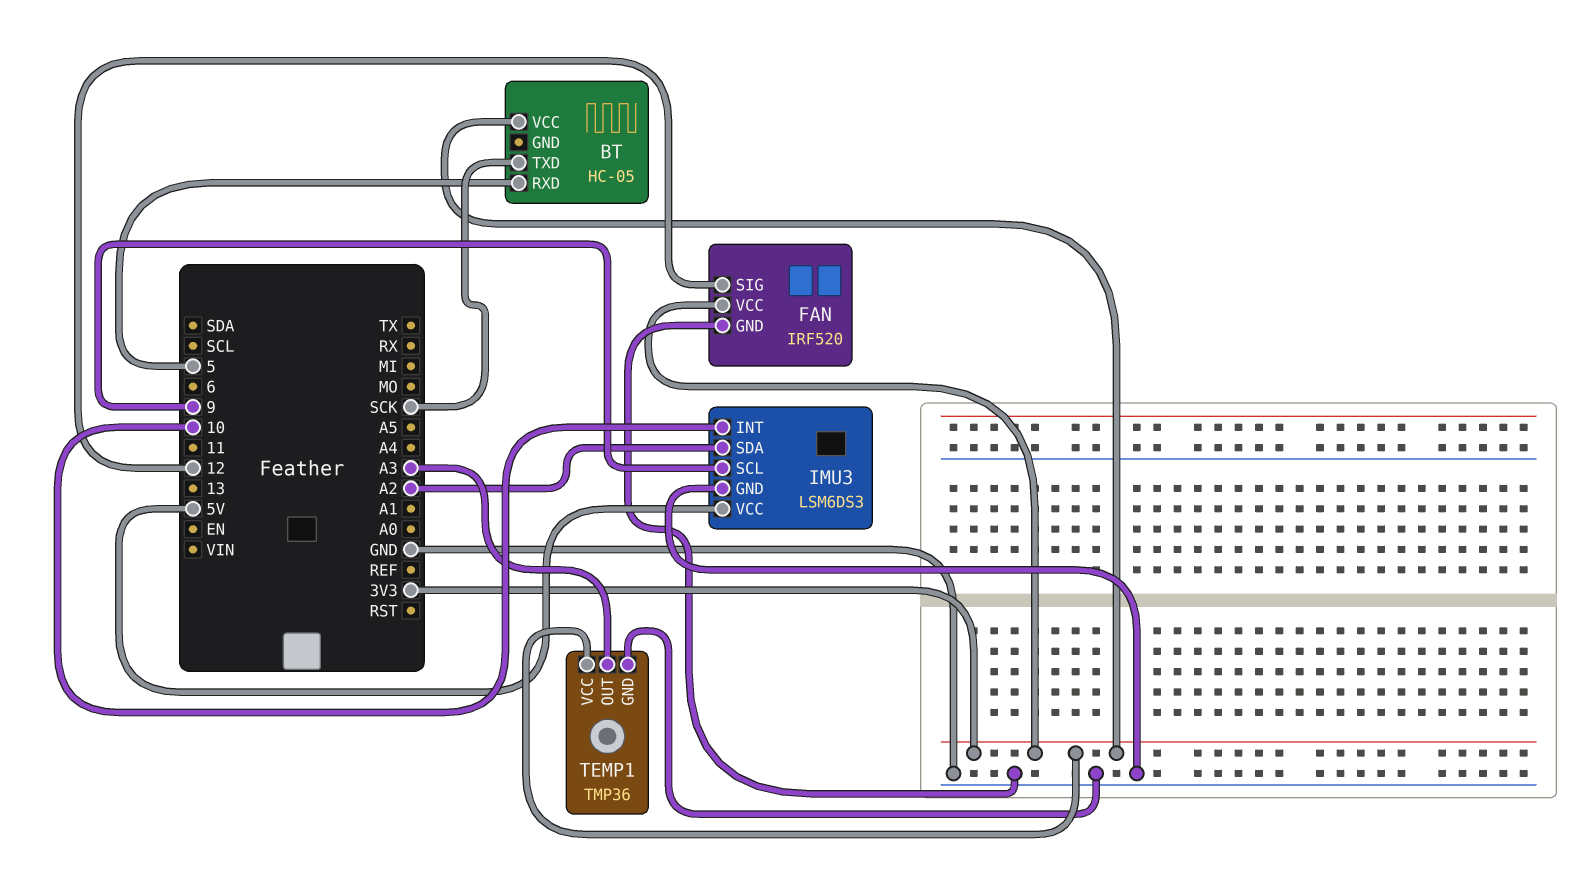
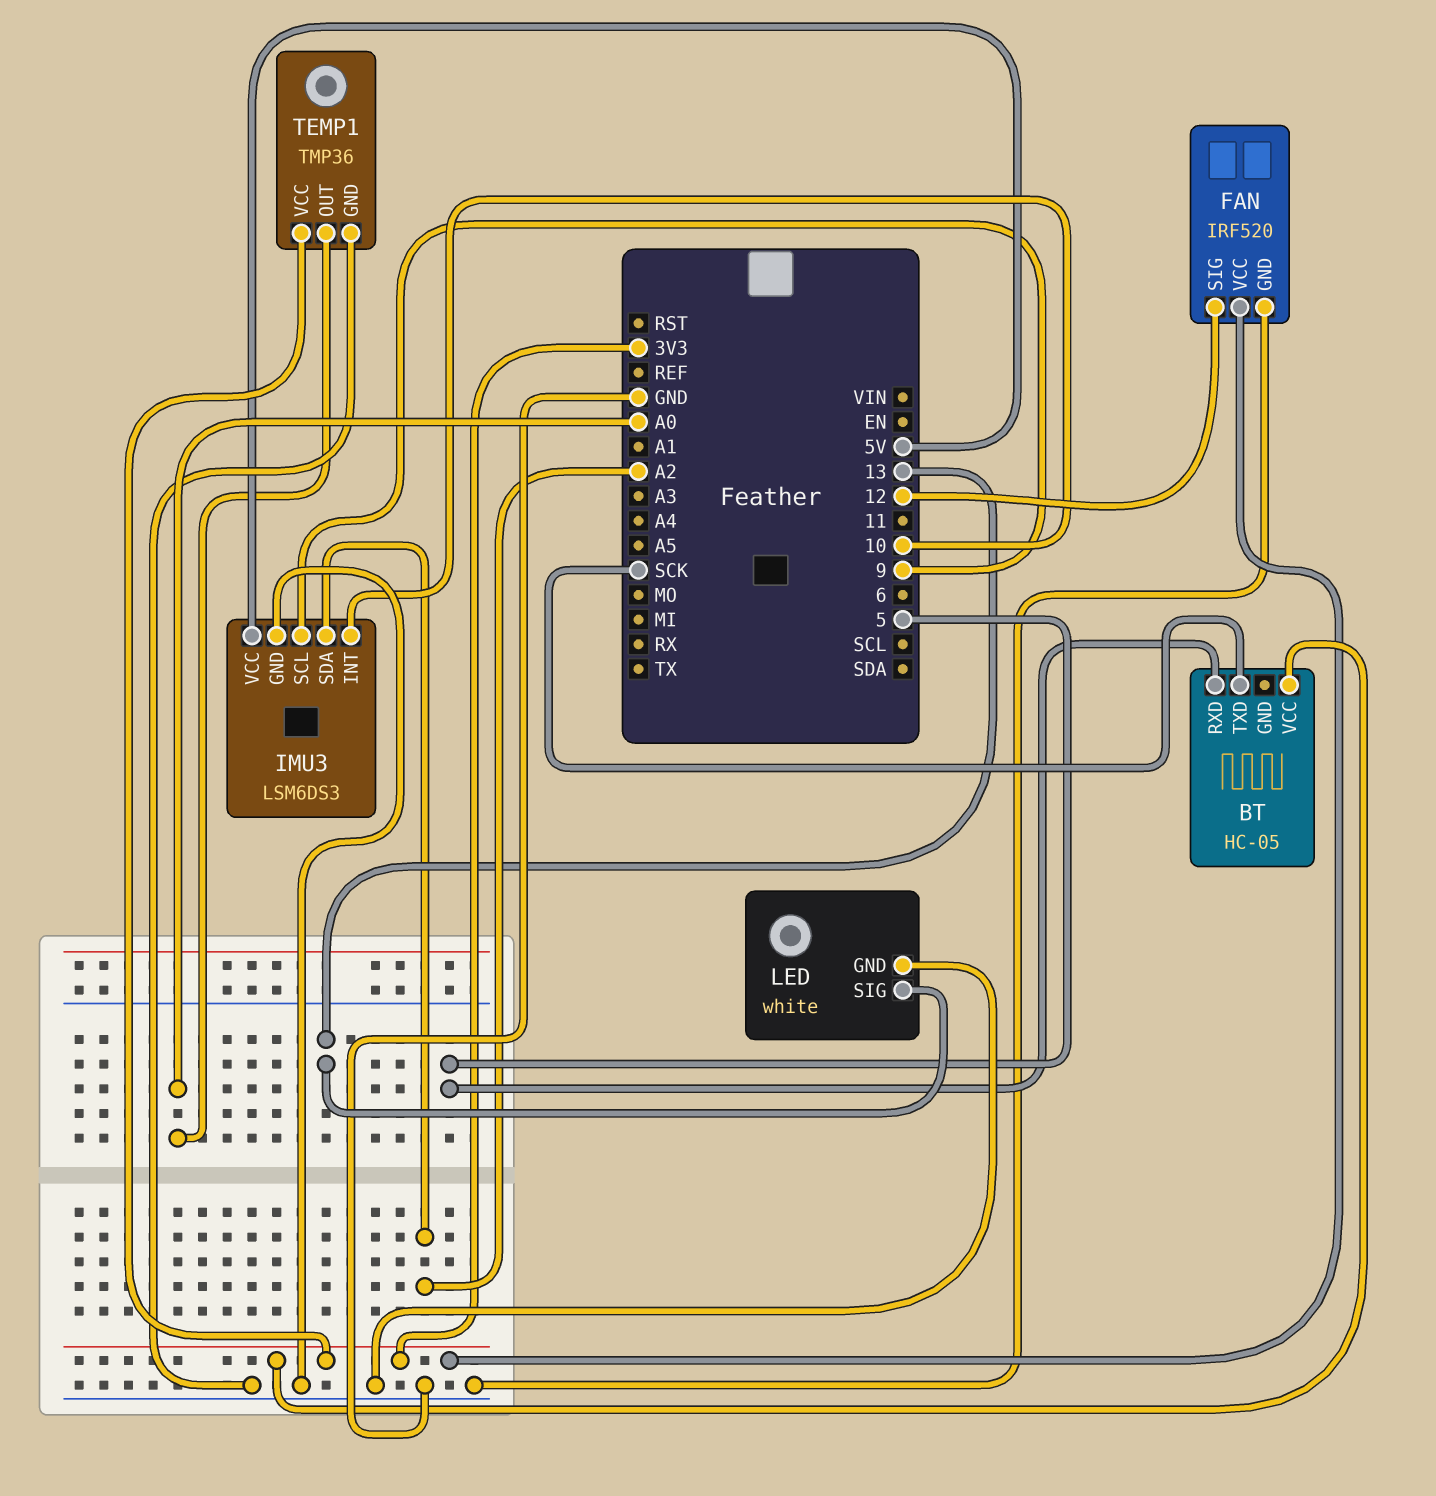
LED: none -> white
LED pin GND: none -> GND
LED pin SIG: none -> 13
TEMP1 pin OUT: A3 -> A0

